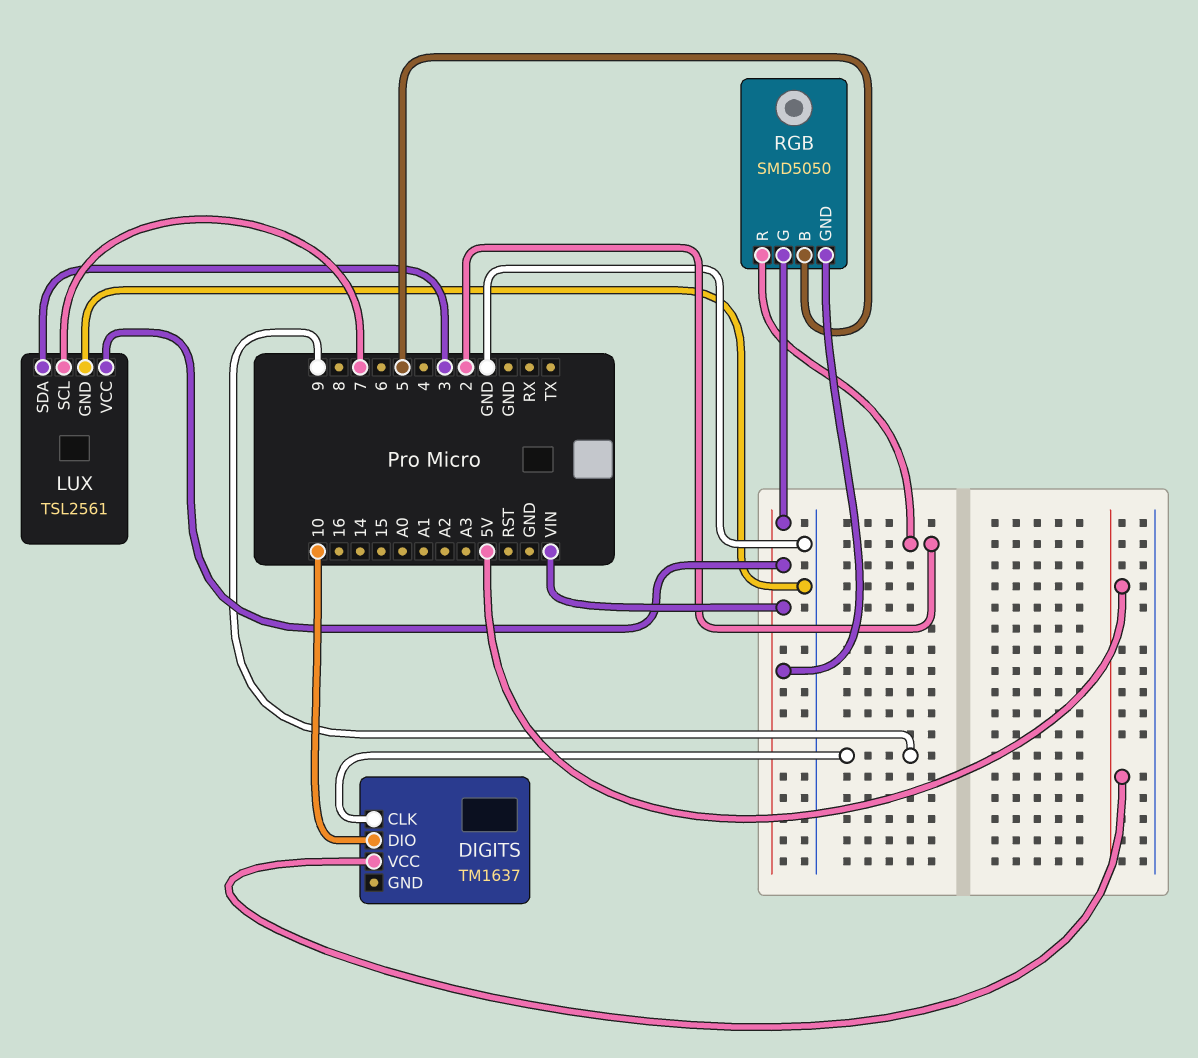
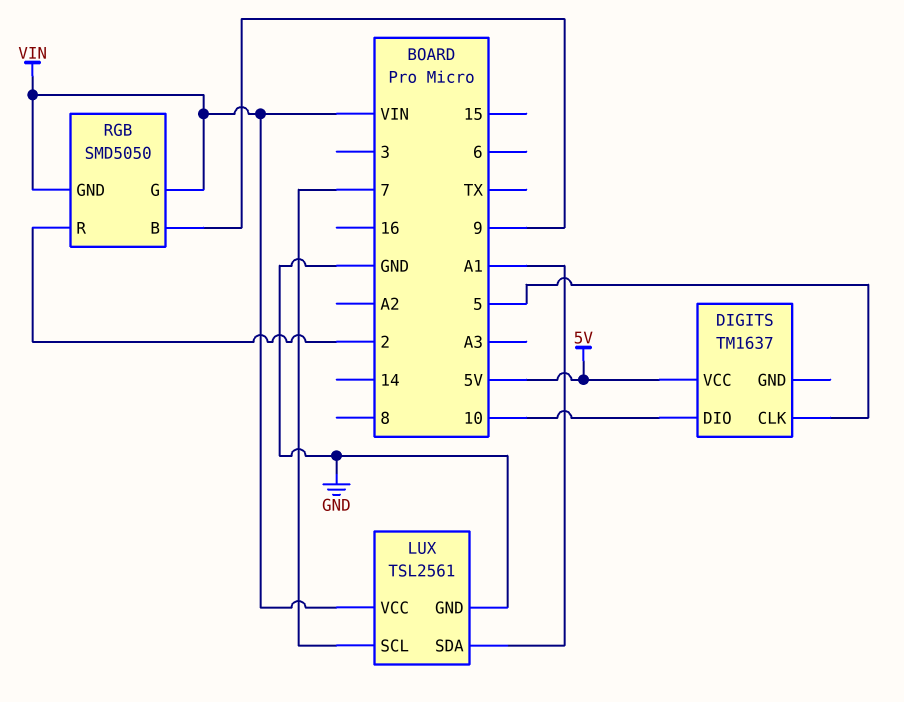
DIGITS pin CLK: 9 -> 5
LUX pin SDA: 3 -> A1
RGB pin B: 5 -> 9

